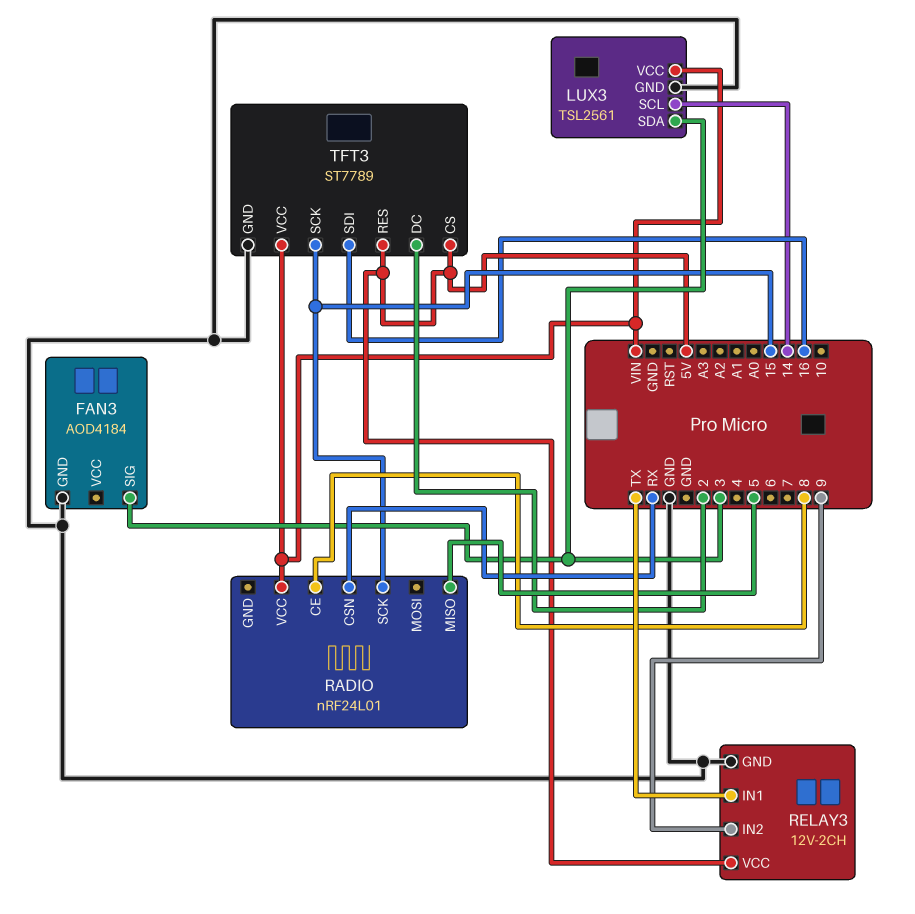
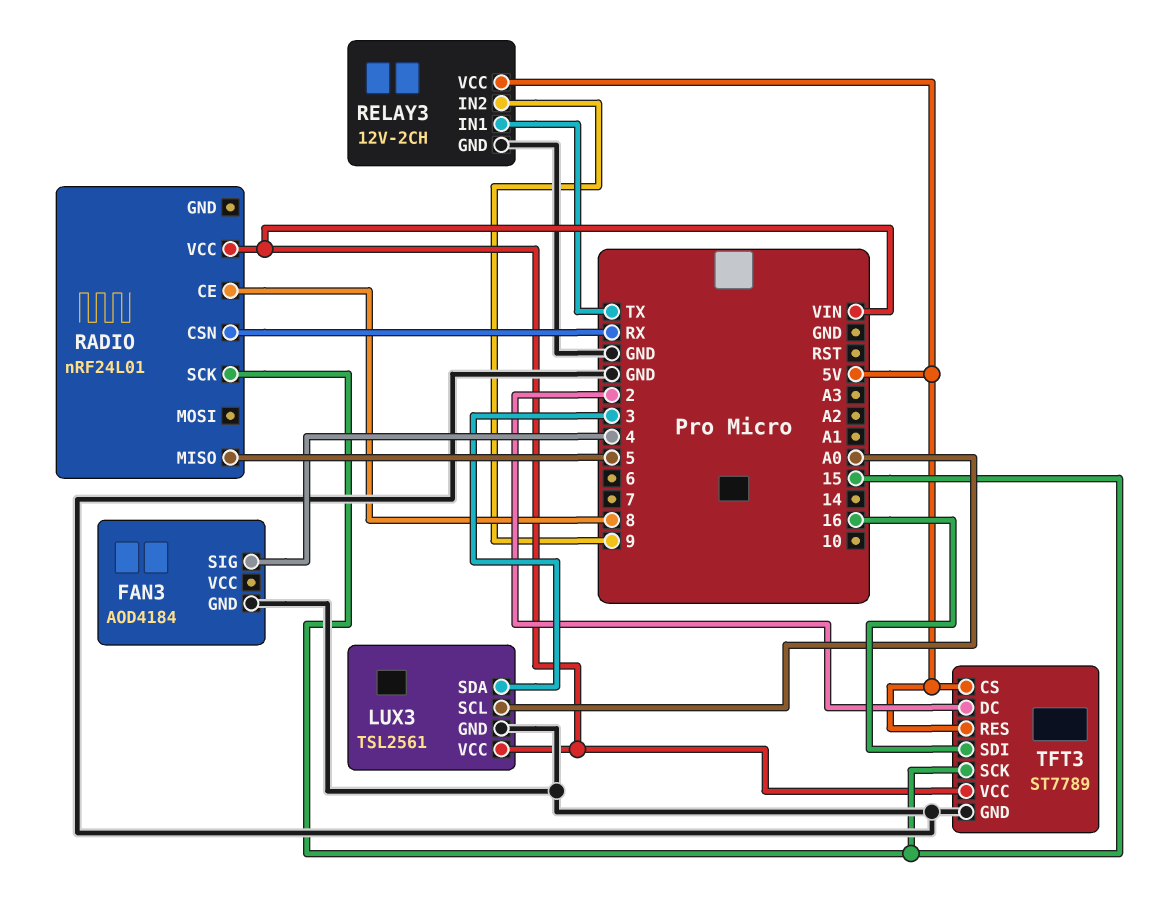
FAN3 pin SIG: 3 -> 4
LUX3 pin SCL: 14 -> A0

